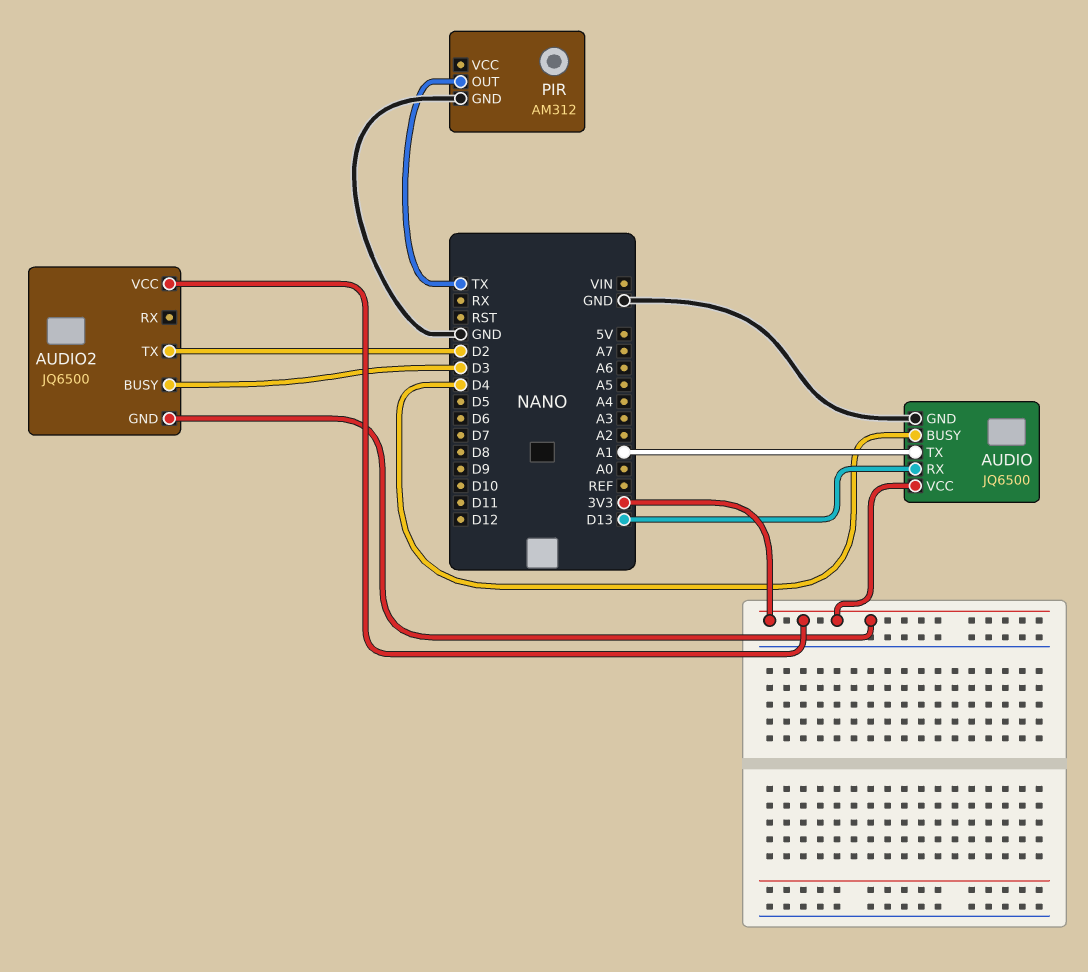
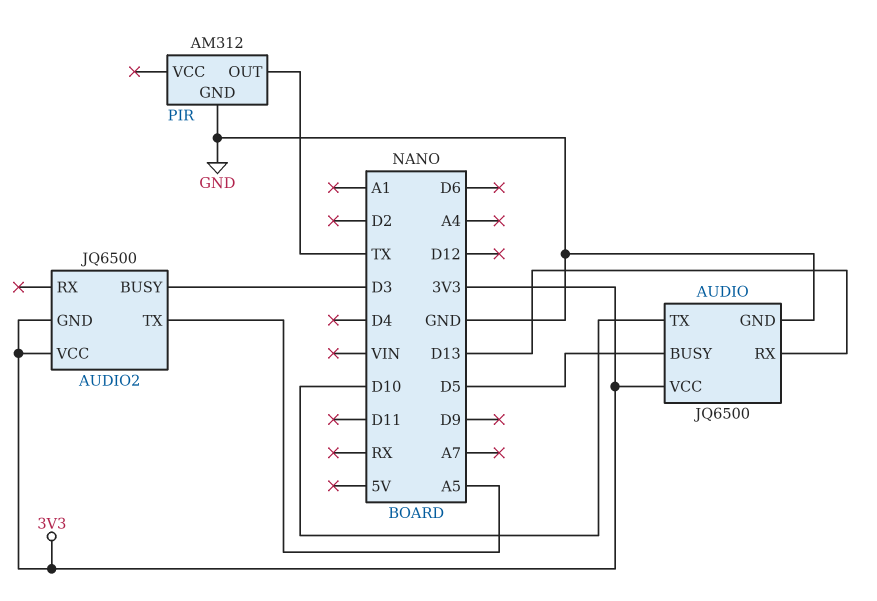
AUDIO pin BUSY: D4 -> D5
AUDIO pin TX: A1 -> D10
AUDIO2 pin TX: D2 -> A5

